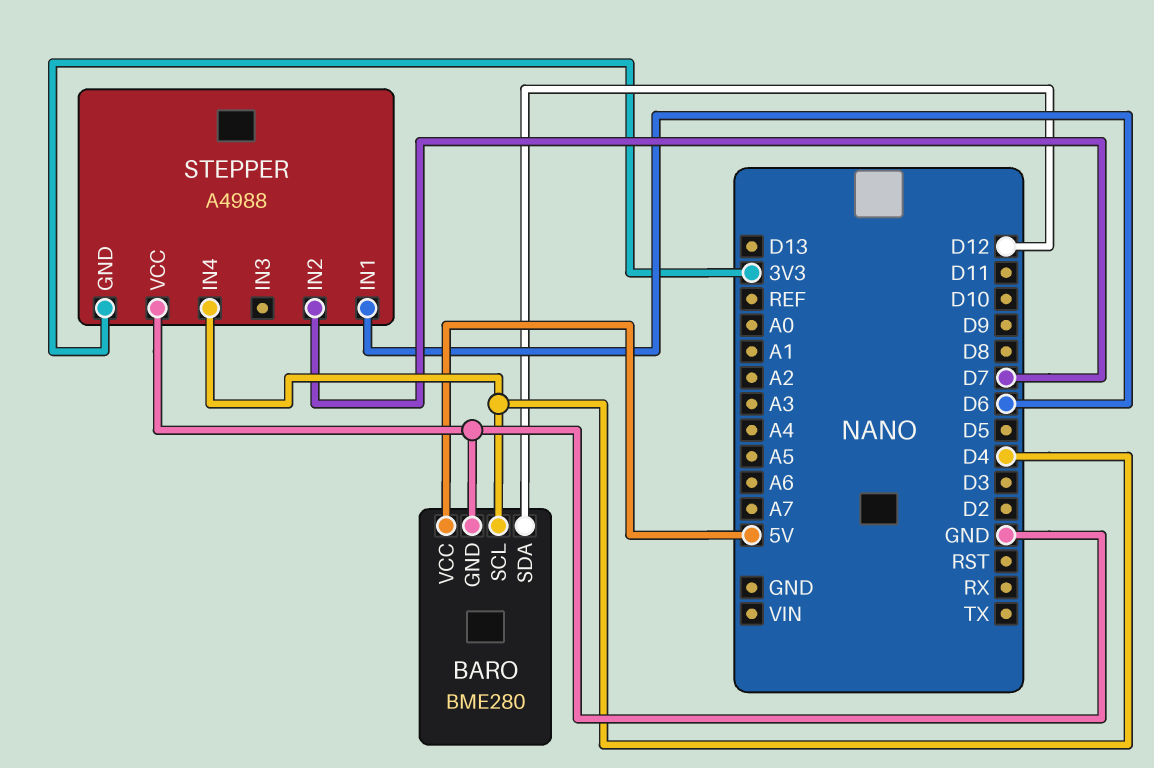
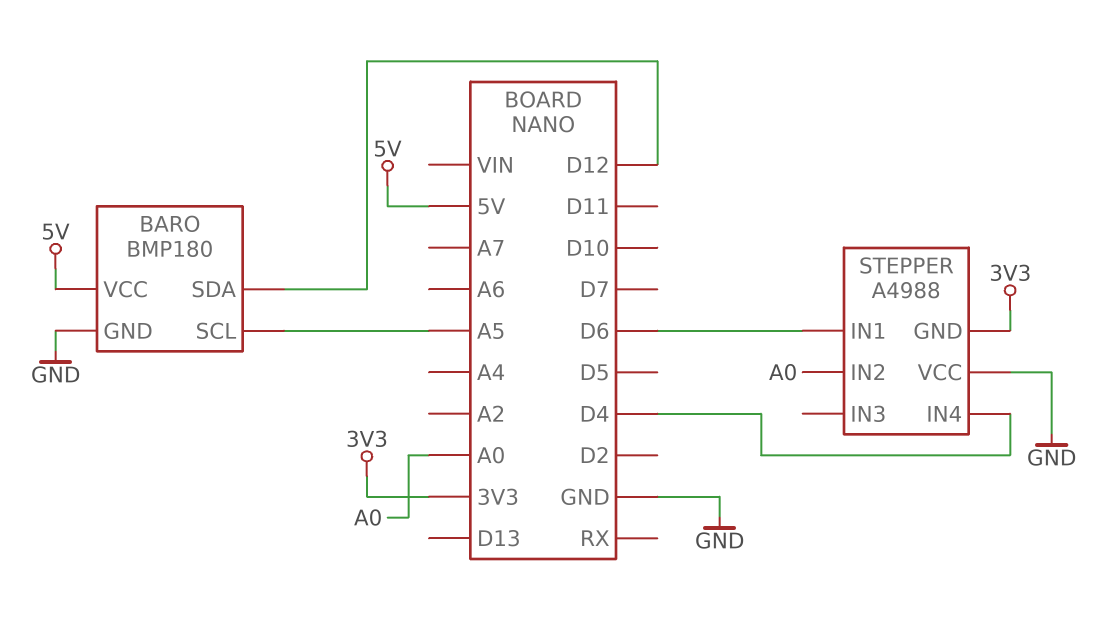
BARO: BME280 -> BMP180
BARO pin SCL: D4 -> A5
STEPPER pin IN2: D7 -> A0

